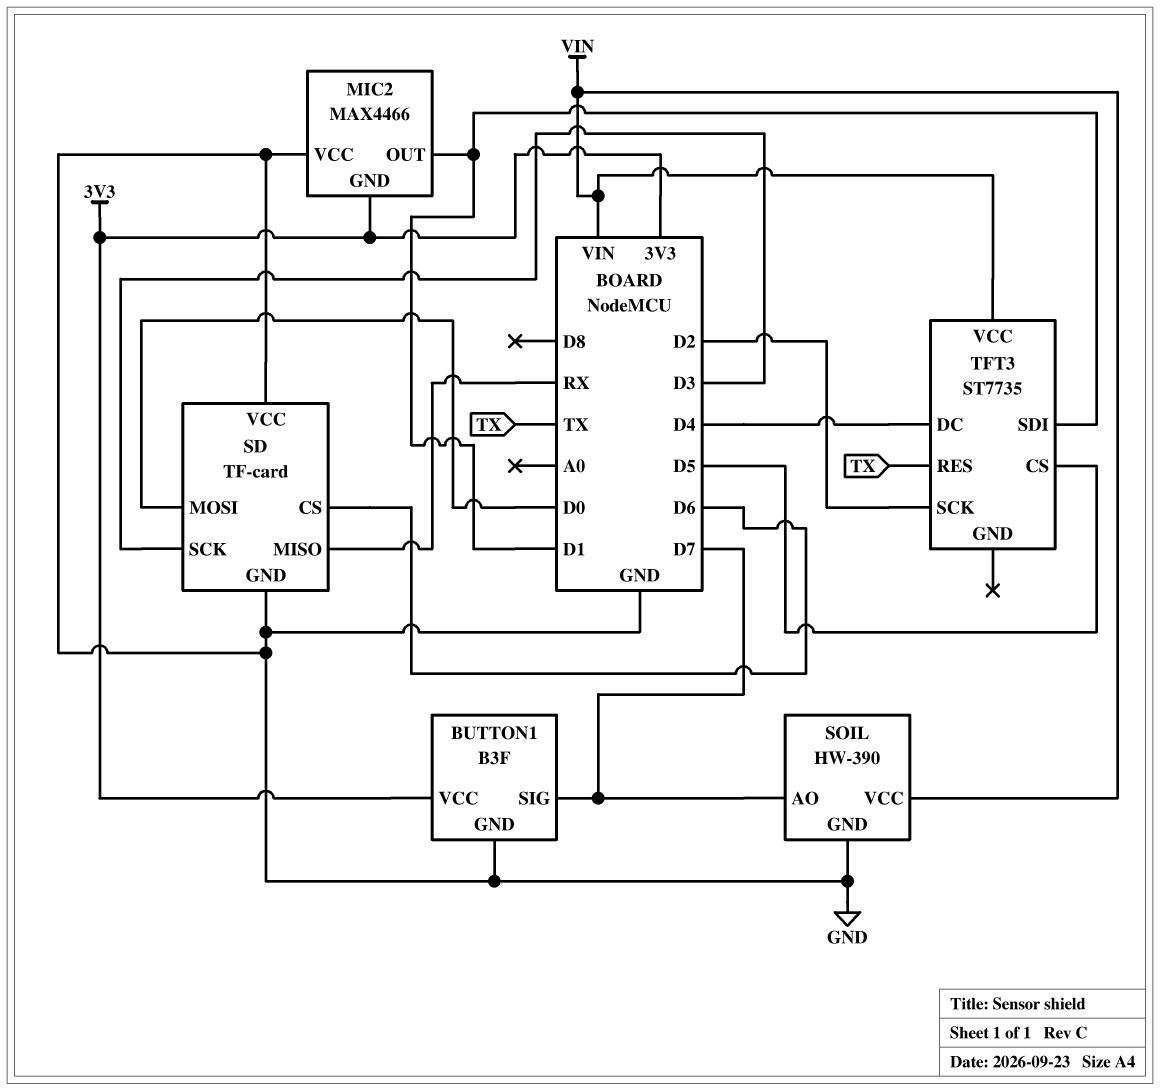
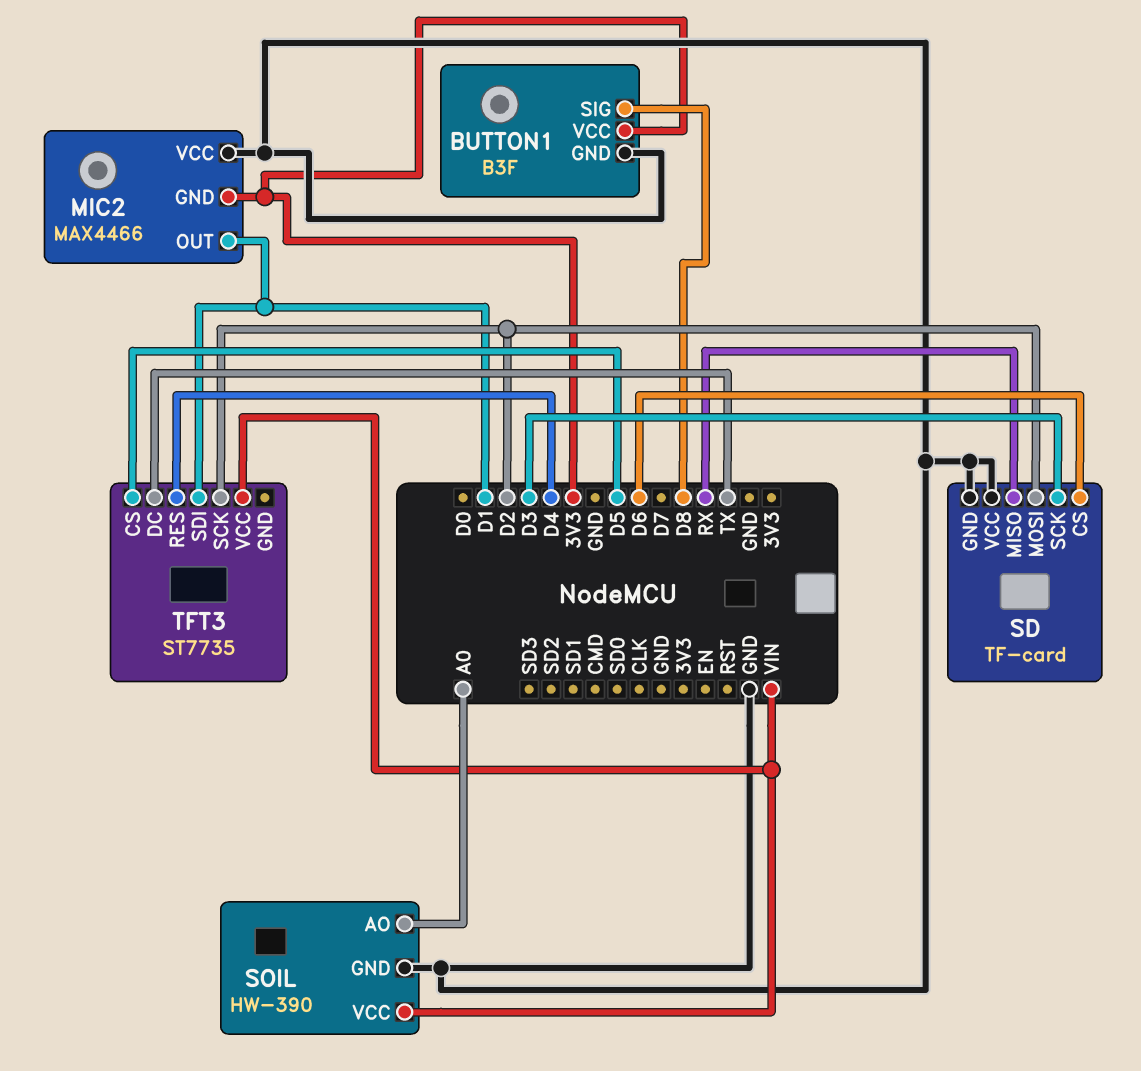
BUTTON1 pin SIG: D7 -> D8
SD pin MOSI: D0 -> D2
SOIL pin AO: D7 -> A0
TFT3 pin DC: D4 -> TX
TFT3 pin RES: TX -> D4

